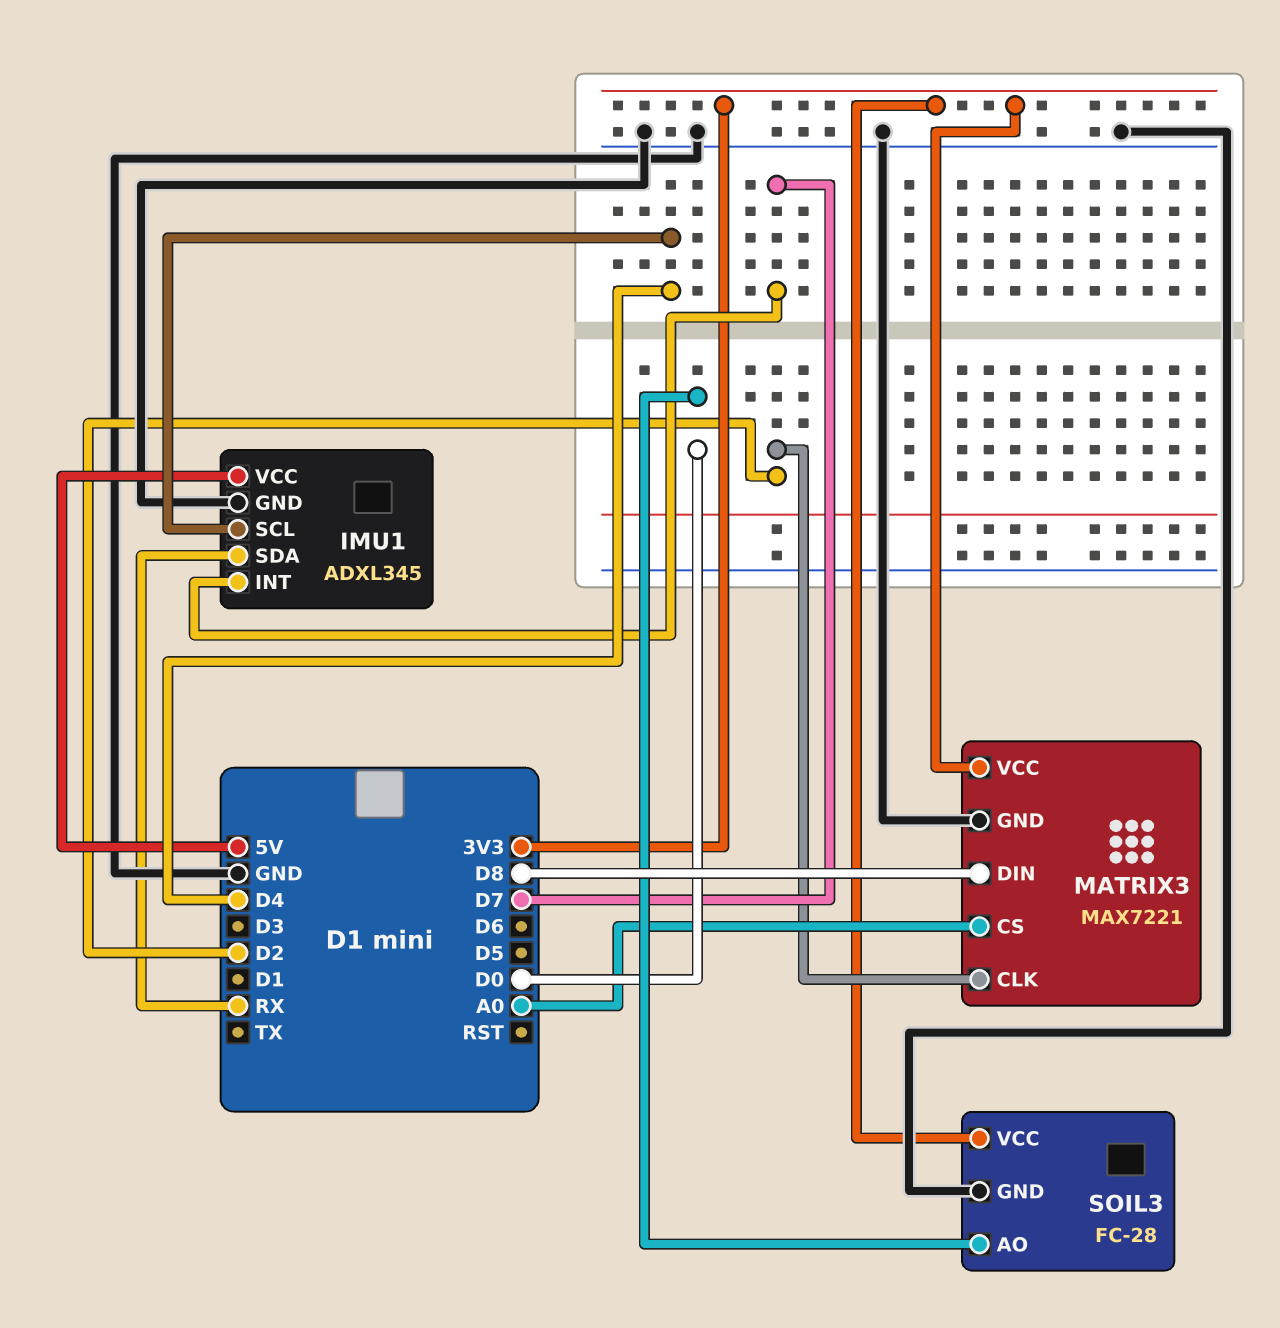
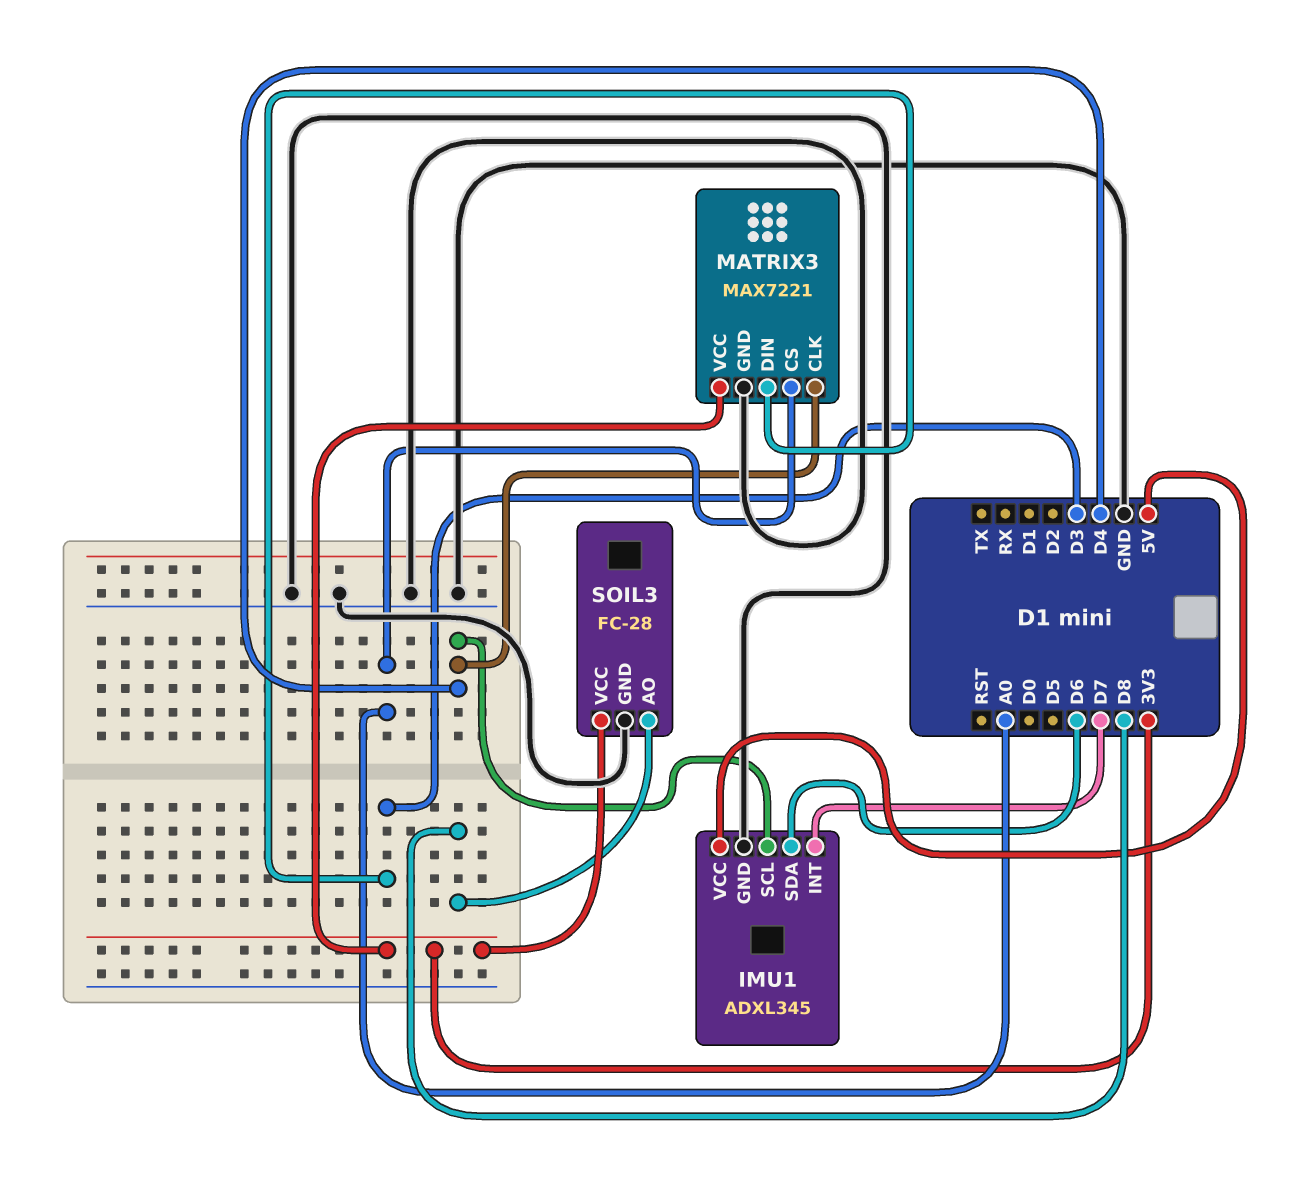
IMU1 pin SDA: RX -> D6
MATRIX3 pin CLK: D2 -> D4
MATRIX3 pin DIN: D8 -> D3
SOIL3 pin AO: D0 -> D8

